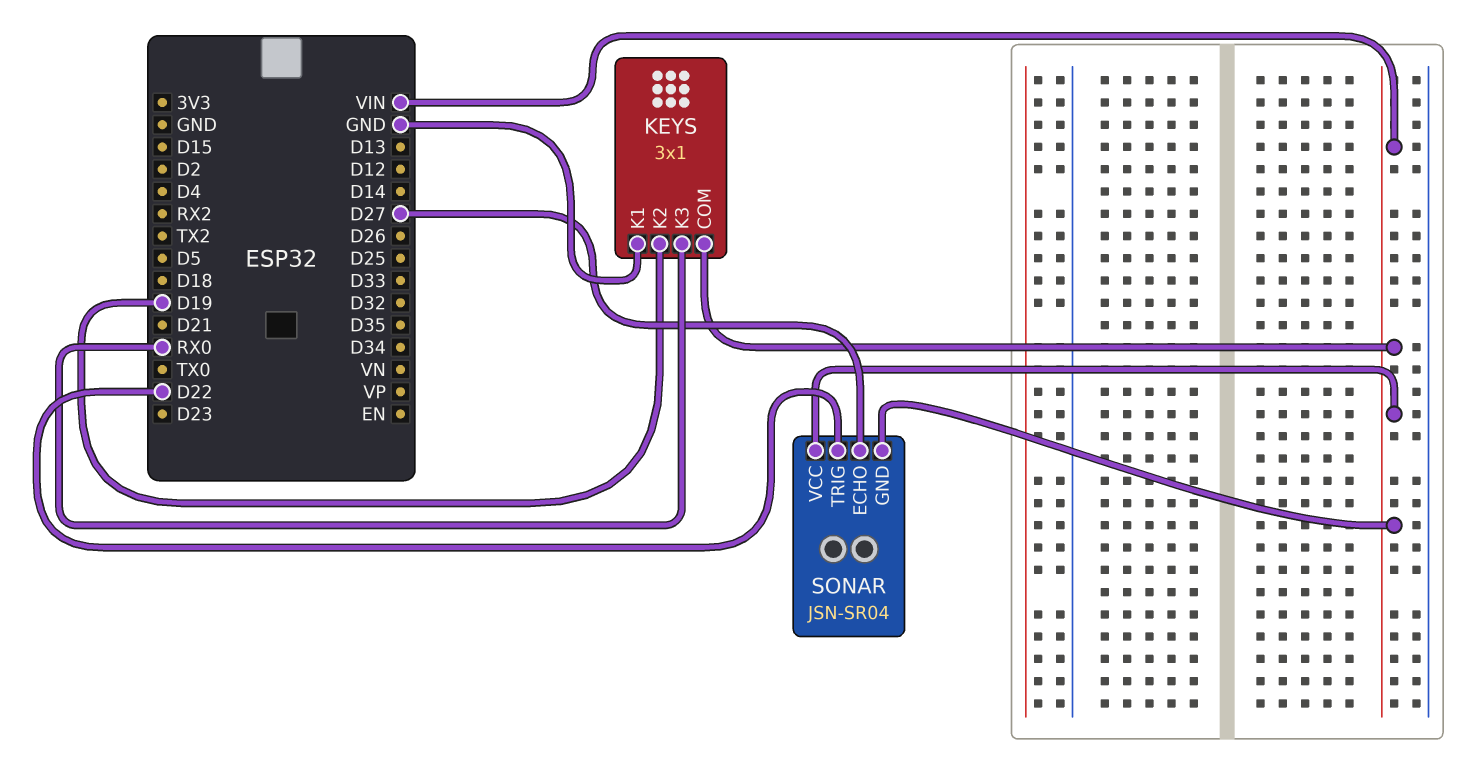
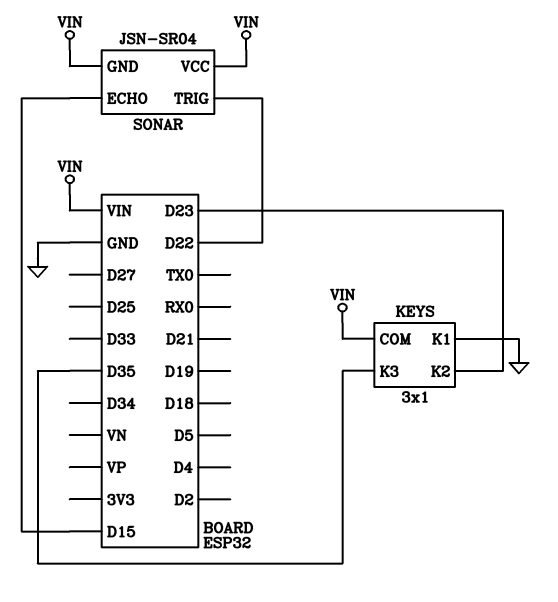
KEYS pin K2: D19 -> D23
KEYS pin K3: RX0 -> D35
SONAR pin ECHO: D27 -> D15

